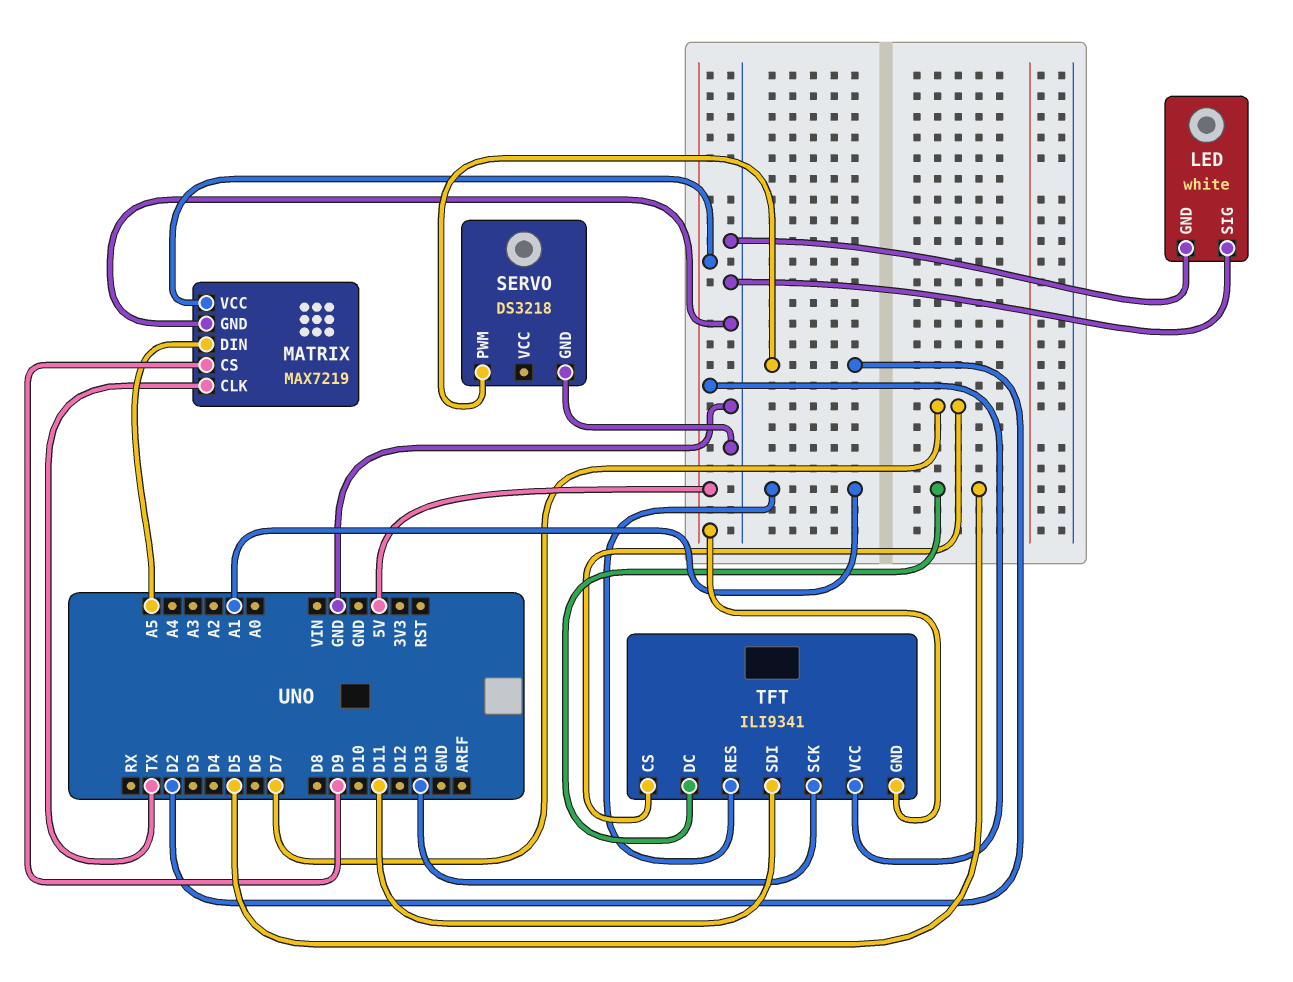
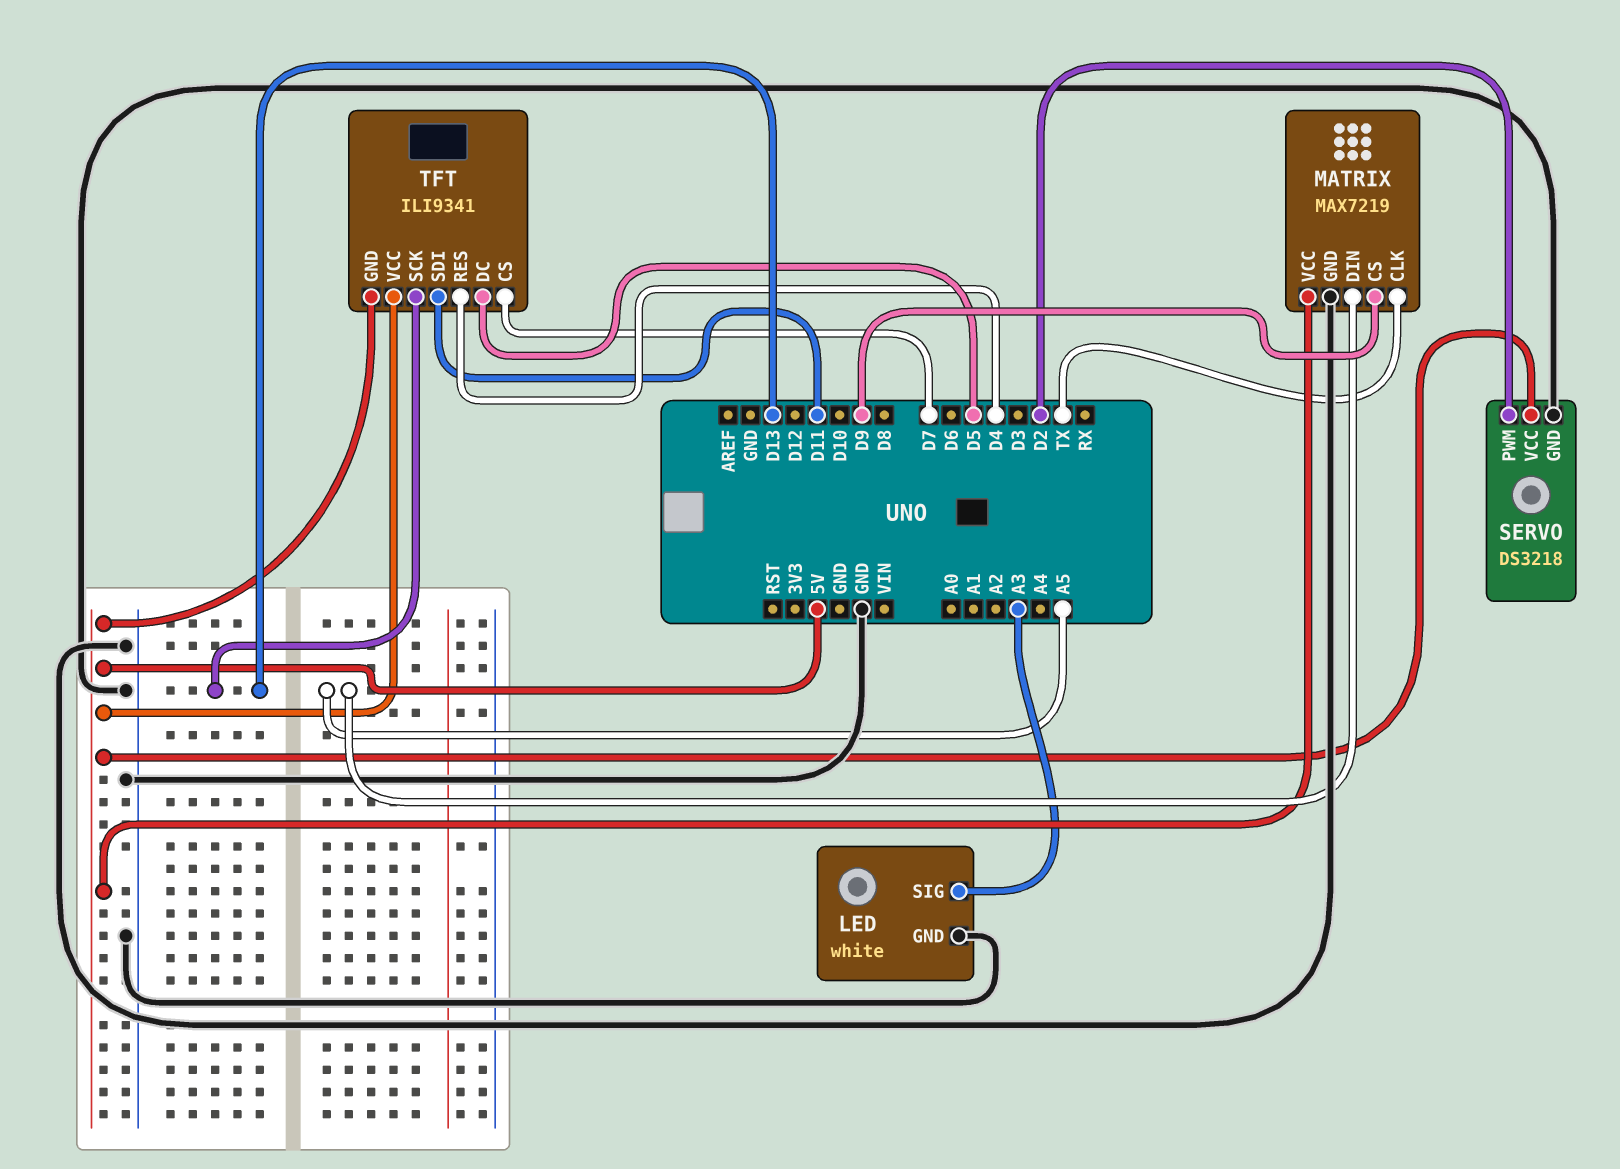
LED pin SIG: GND -> A3
SERVO pin VCC: none -> 5V
TFT pin RES: A1 -> D4

